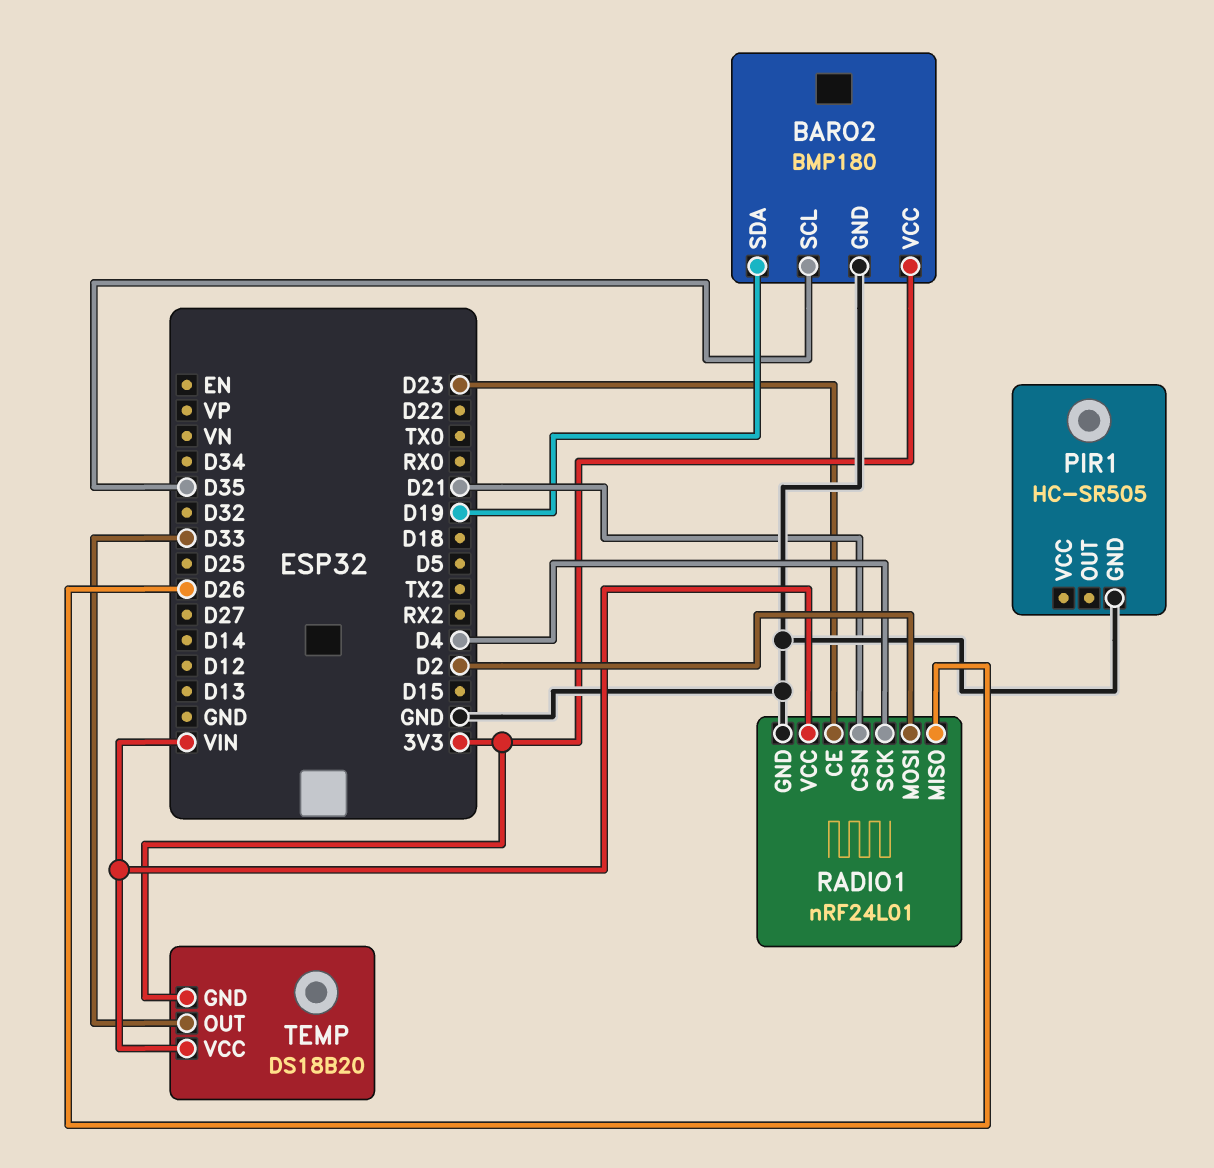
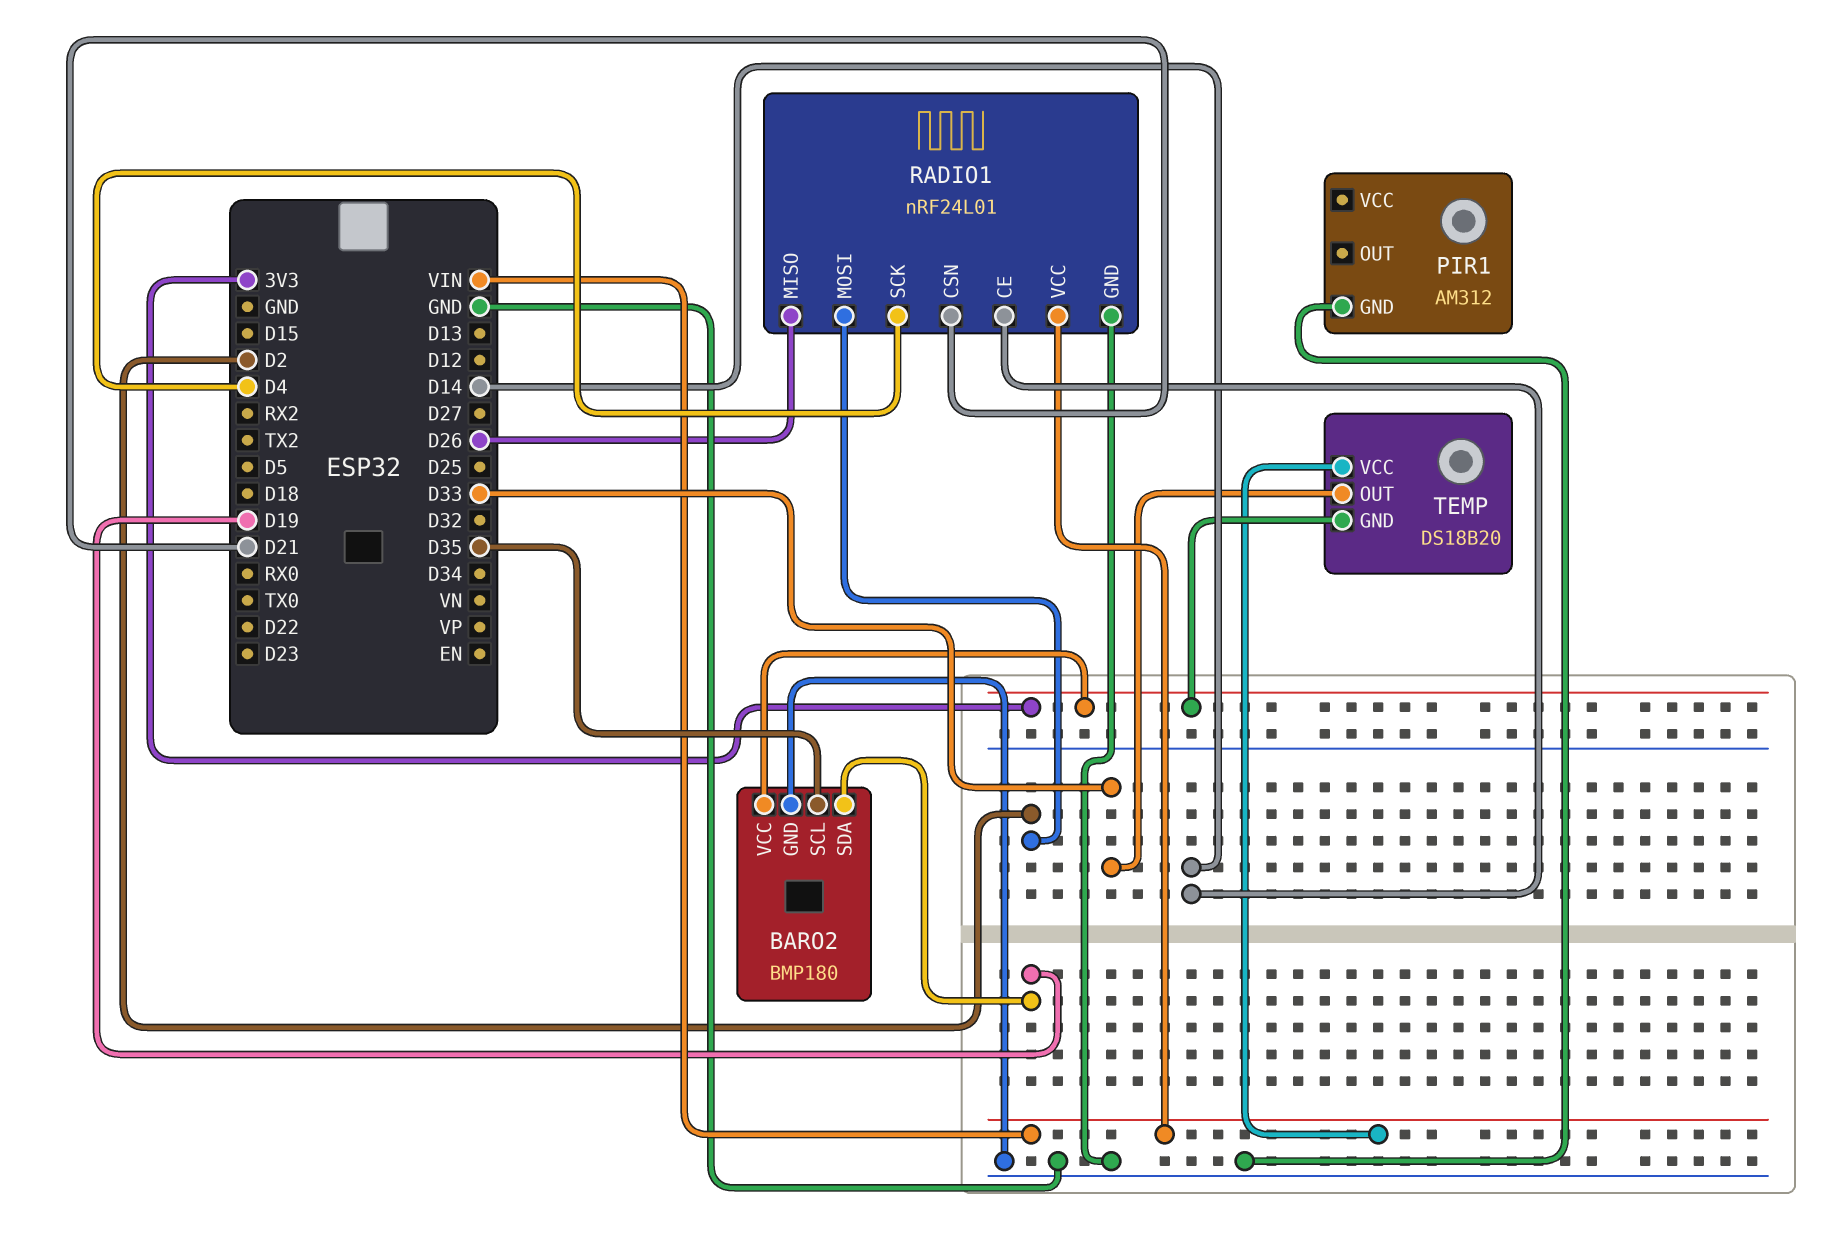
PIR1: HC-SR505 -> AM312
RADIO1 pin CE: D23 -> D14

